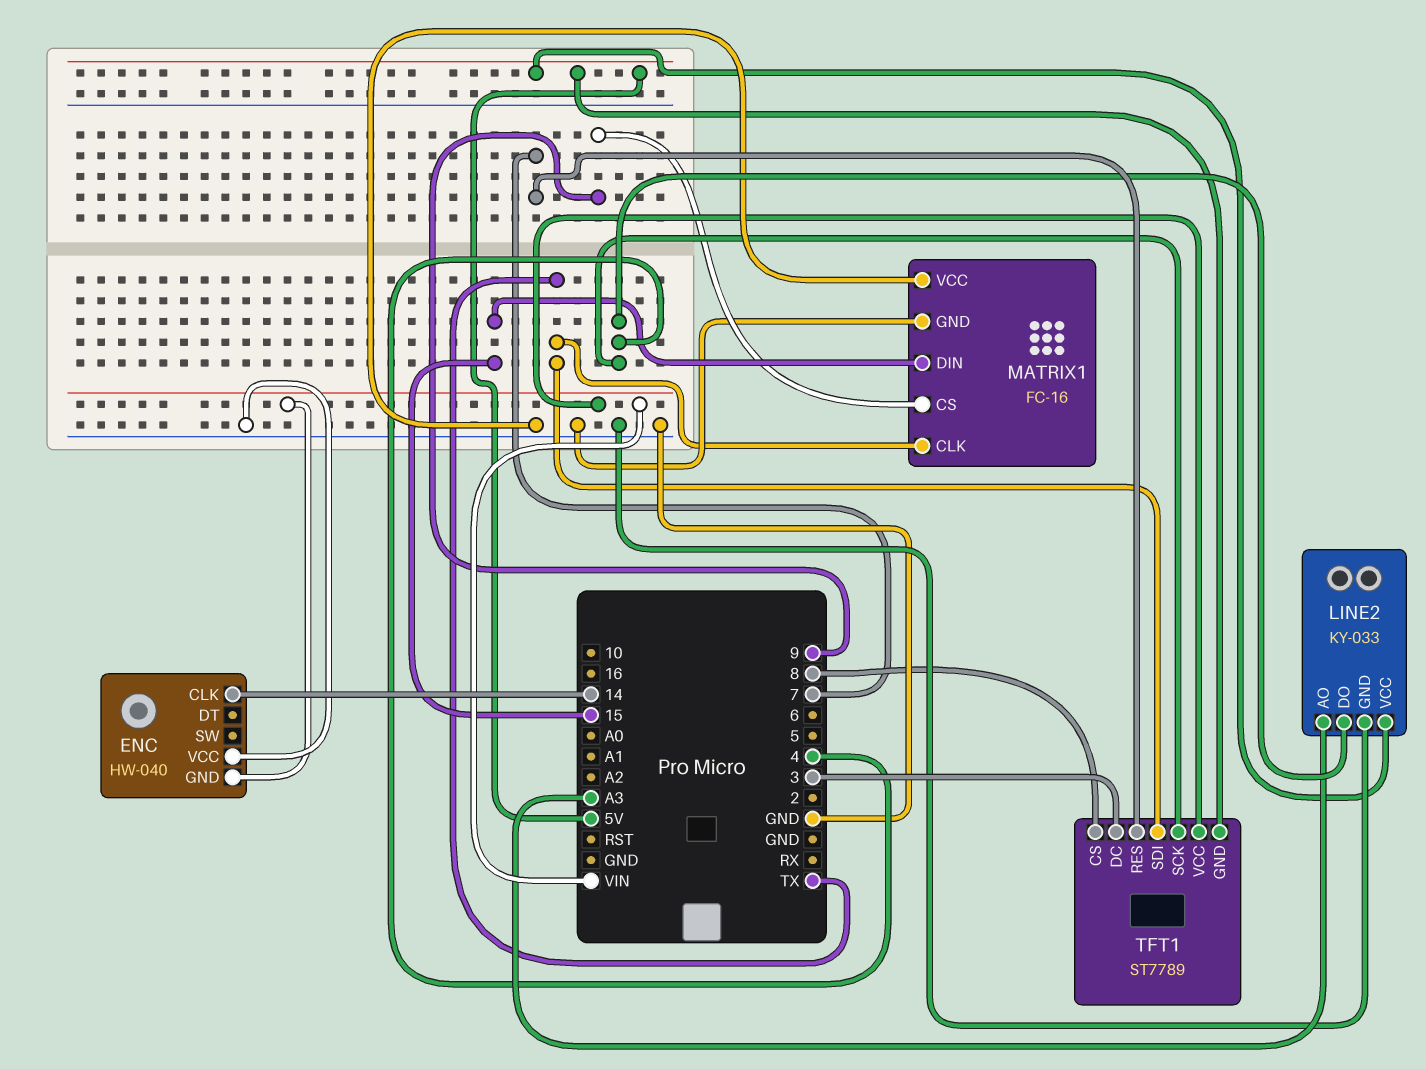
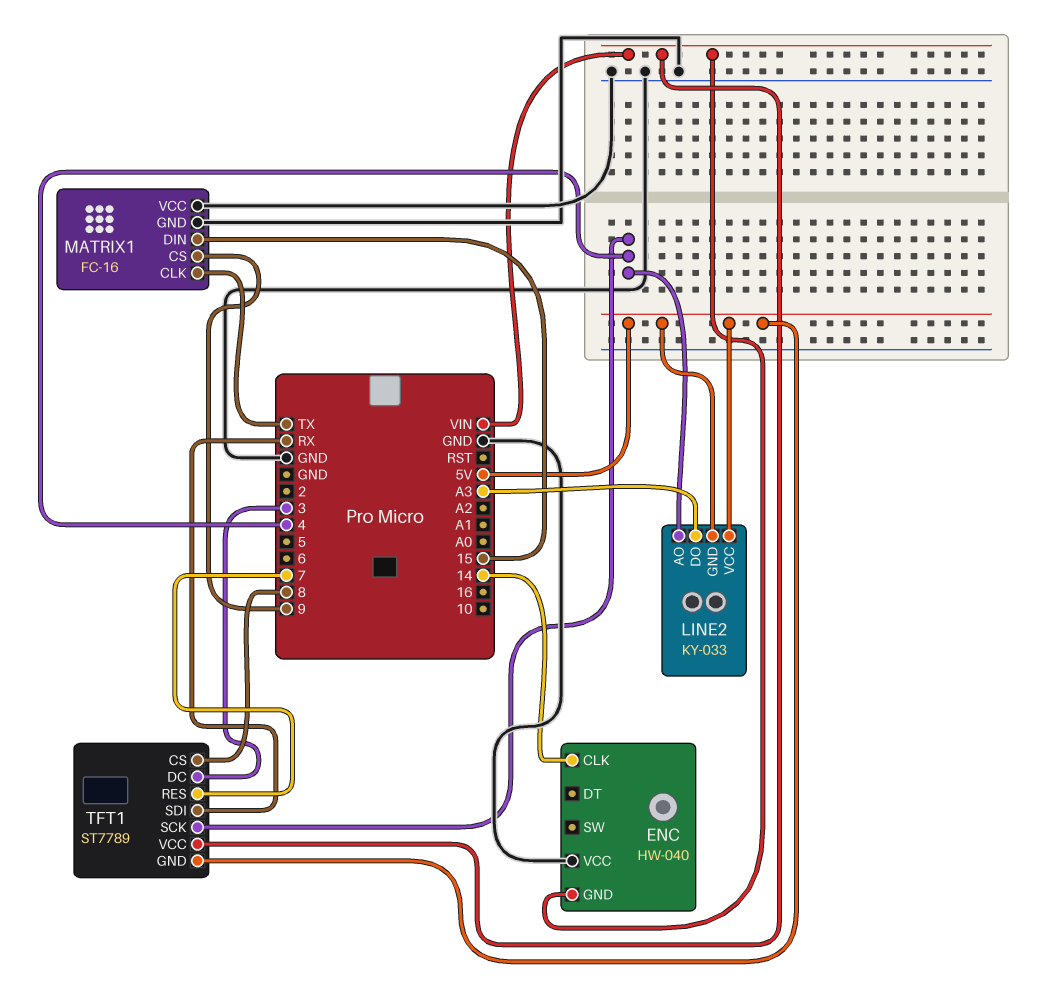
LINE2 pin AO: A3 -> 4
LINE2 pin DO: 4 -> A3
LINE2 pin GND: GND -> 5V
TFT1 pin SDI: TX -> RX

